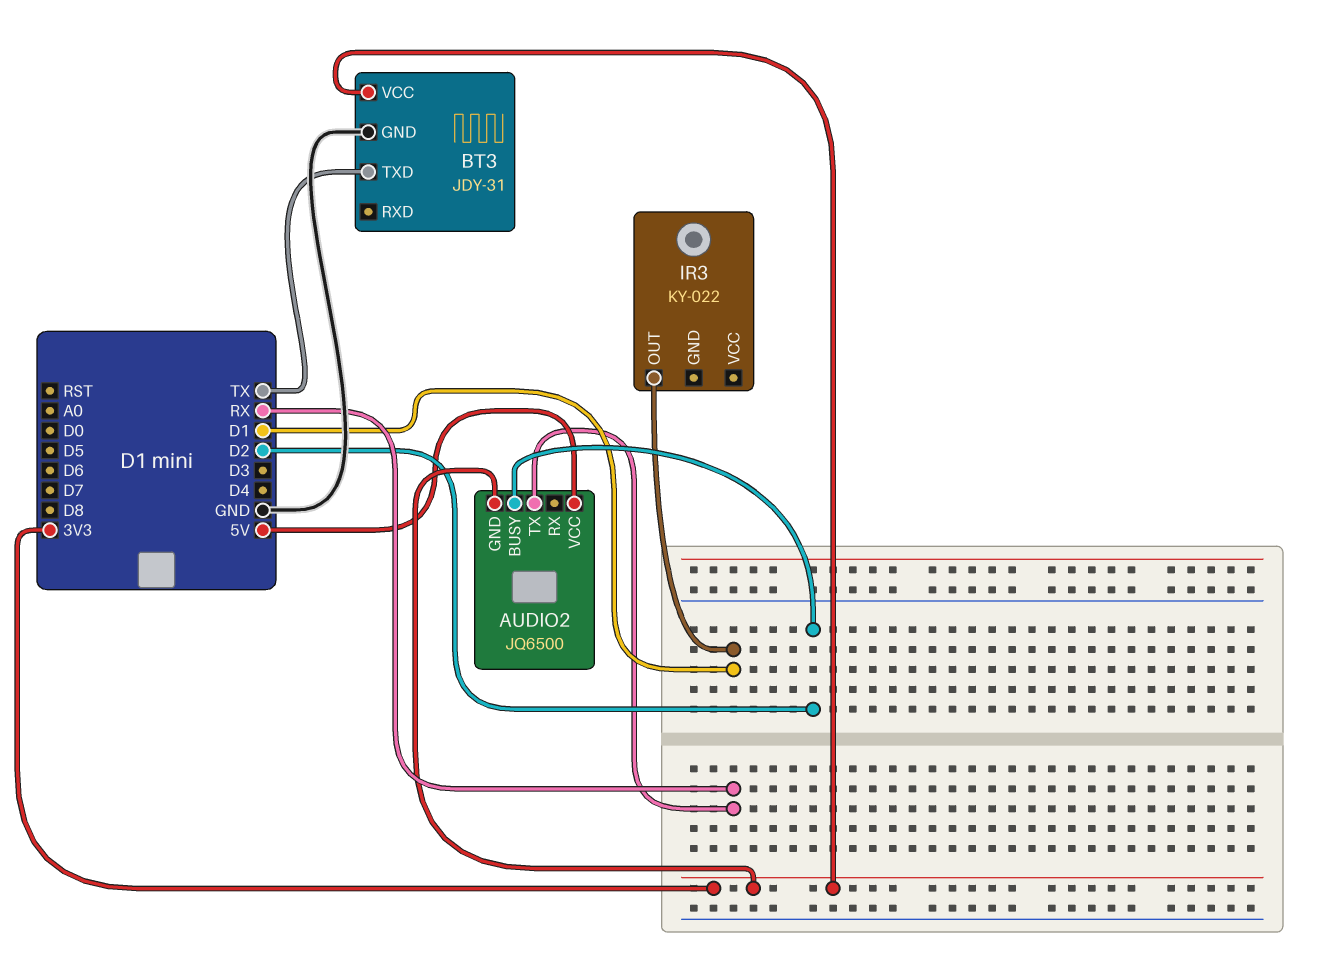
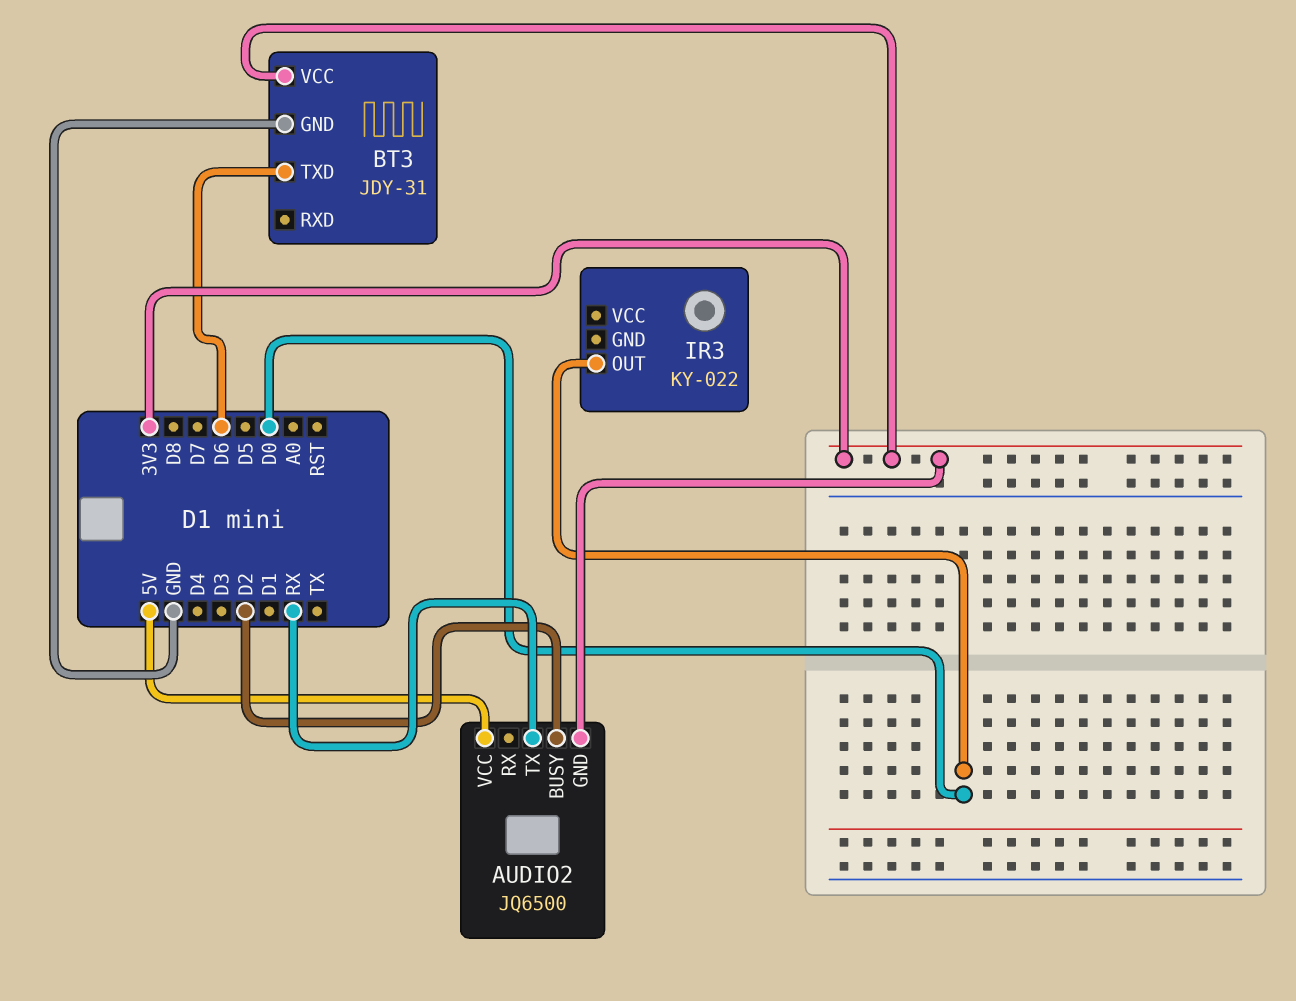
BT3 pin TXD: TX -> D6
IR3 pin OUT: D1 -> D0

